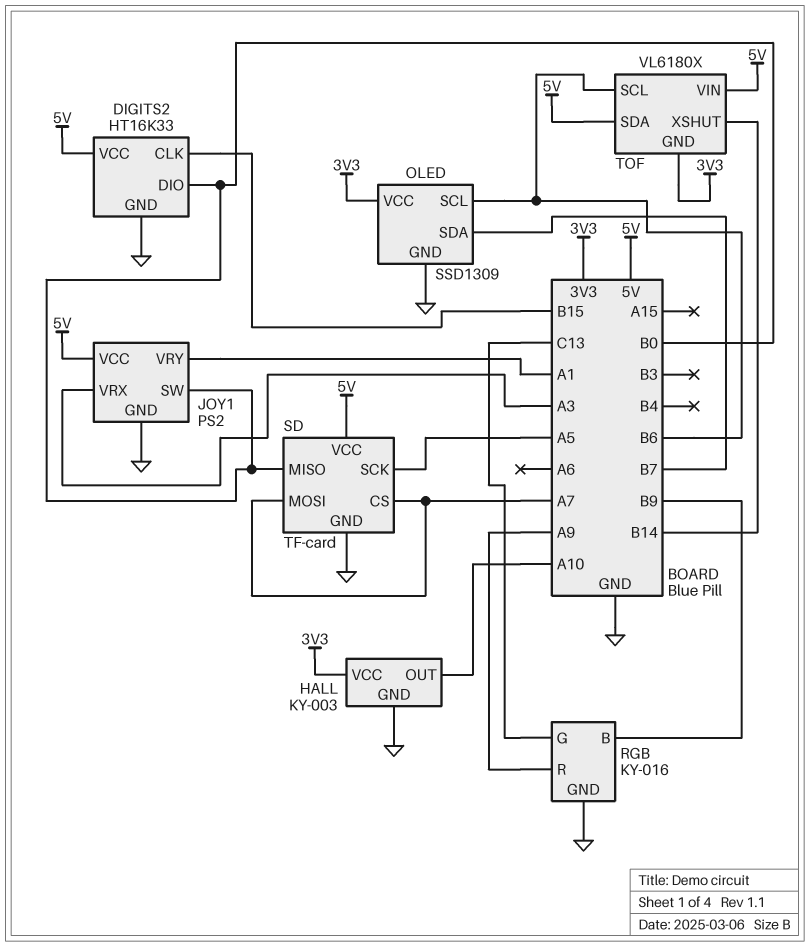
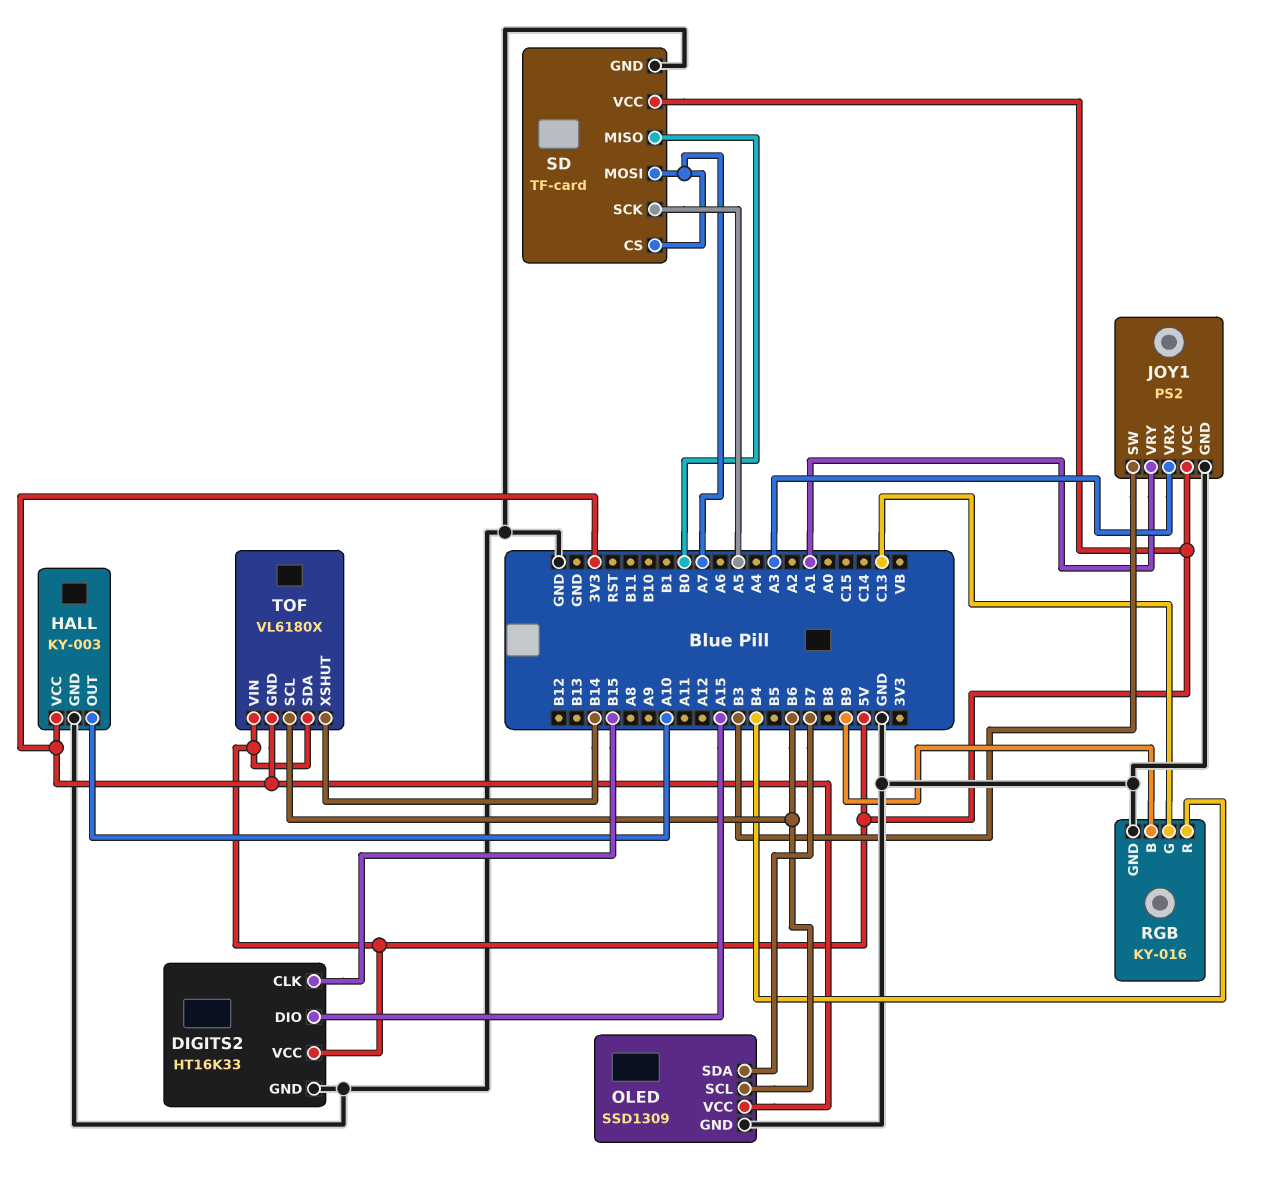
DIGITS2 pin DIO: B0 -> A15
JOY1 pin SW: B0 -> B3
RGB pin R: A9 -> B4

